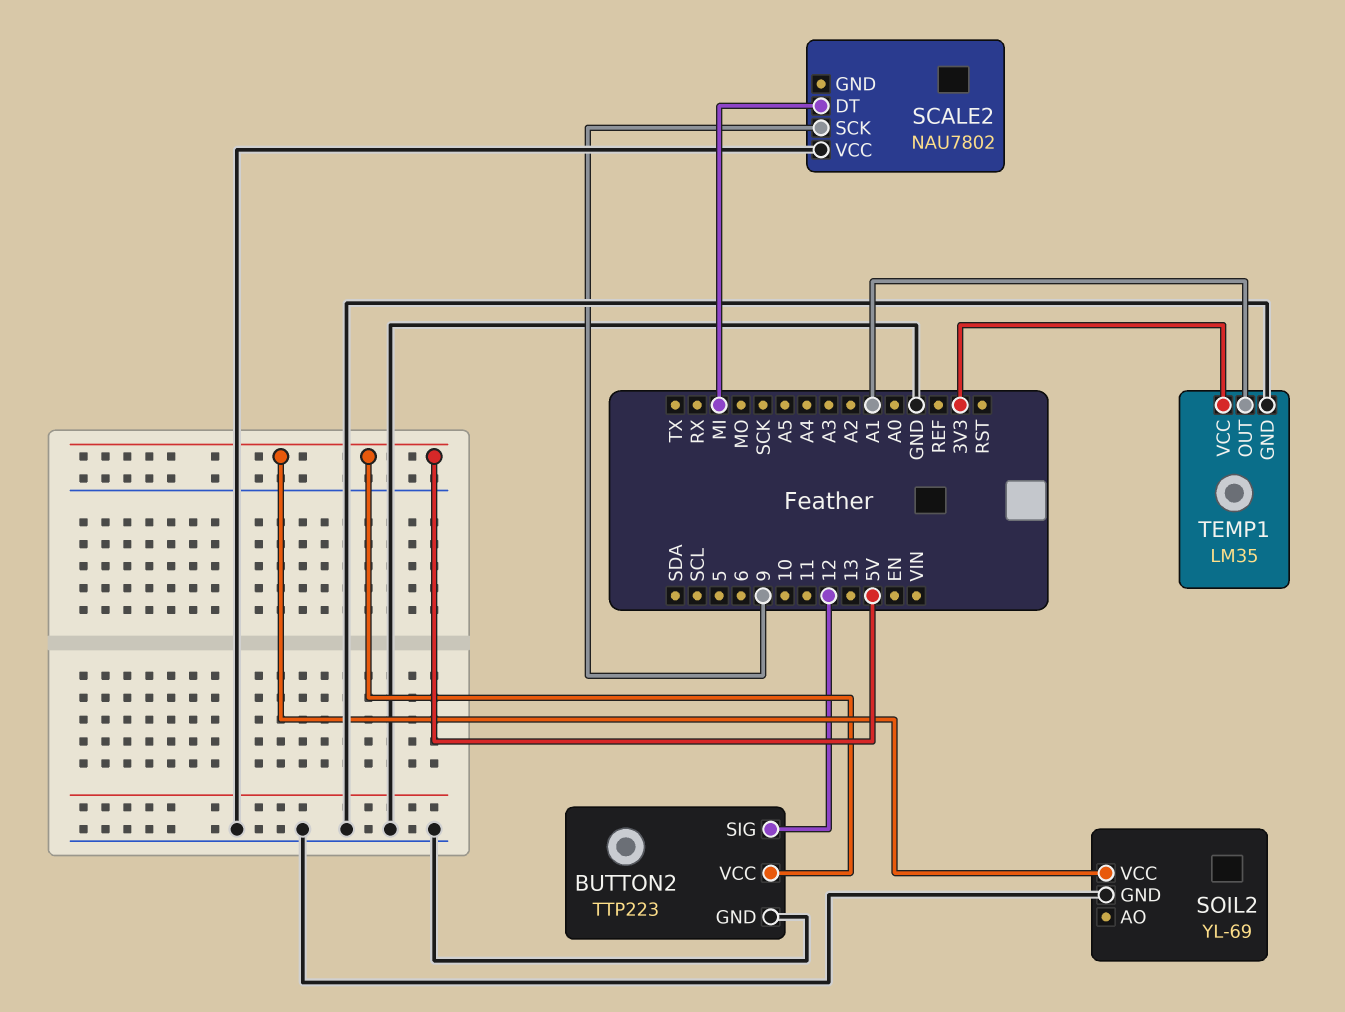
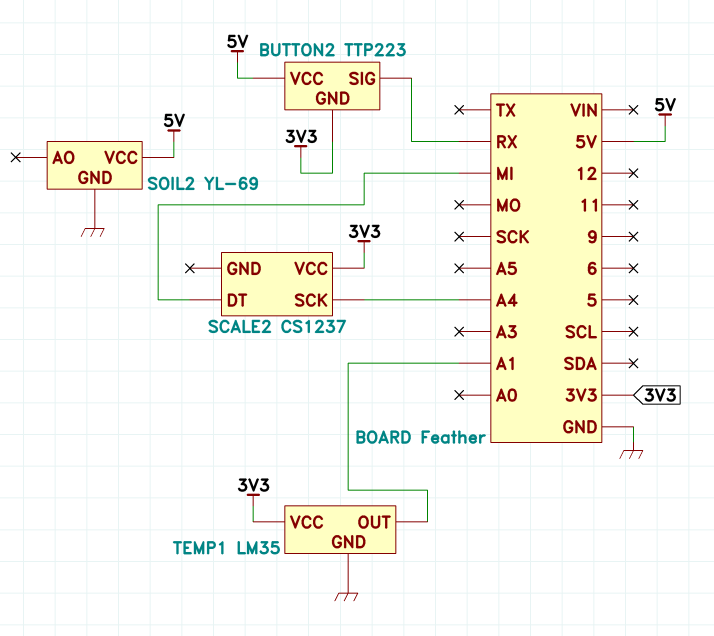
BUTTON2 pin GND: GND -> 3V3
BUTTON2 pin SIG: 12 -> RX
SCALE2: NAU7802 -> CS1237
SCALE2 pin SCK: 9 -> A4
SCALE2 pin VCC: GND -> 3V3

